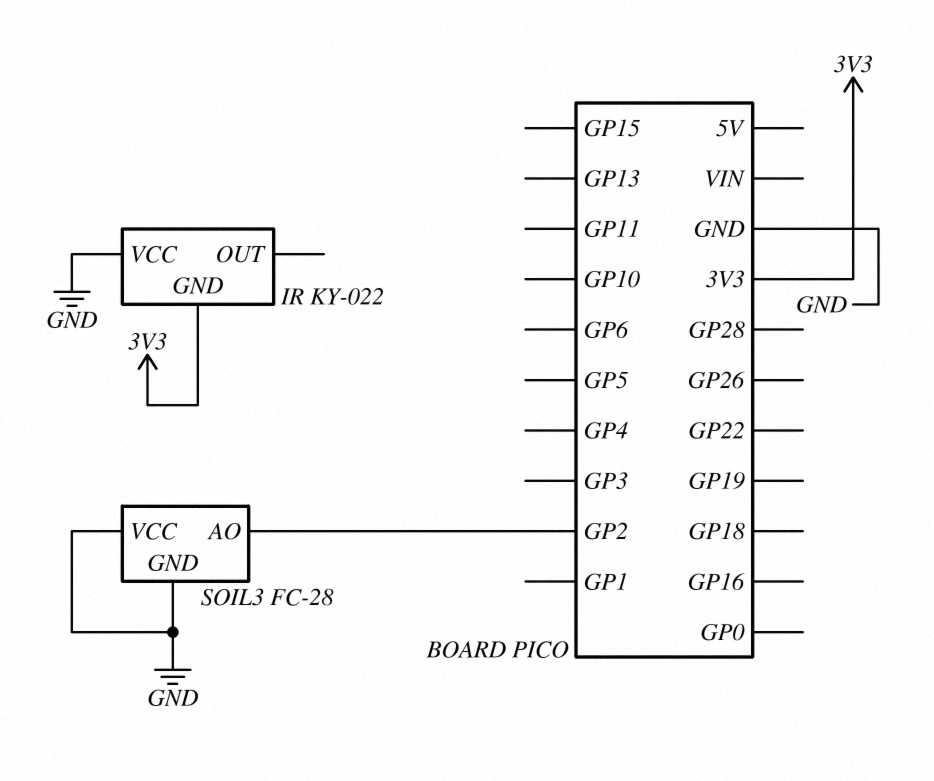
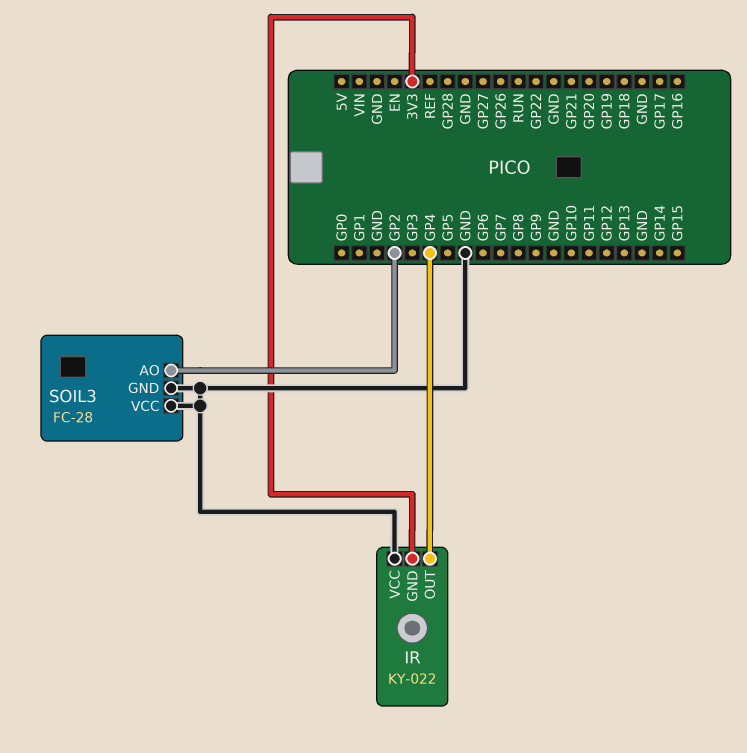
IR pin OUT: none -> GP4

